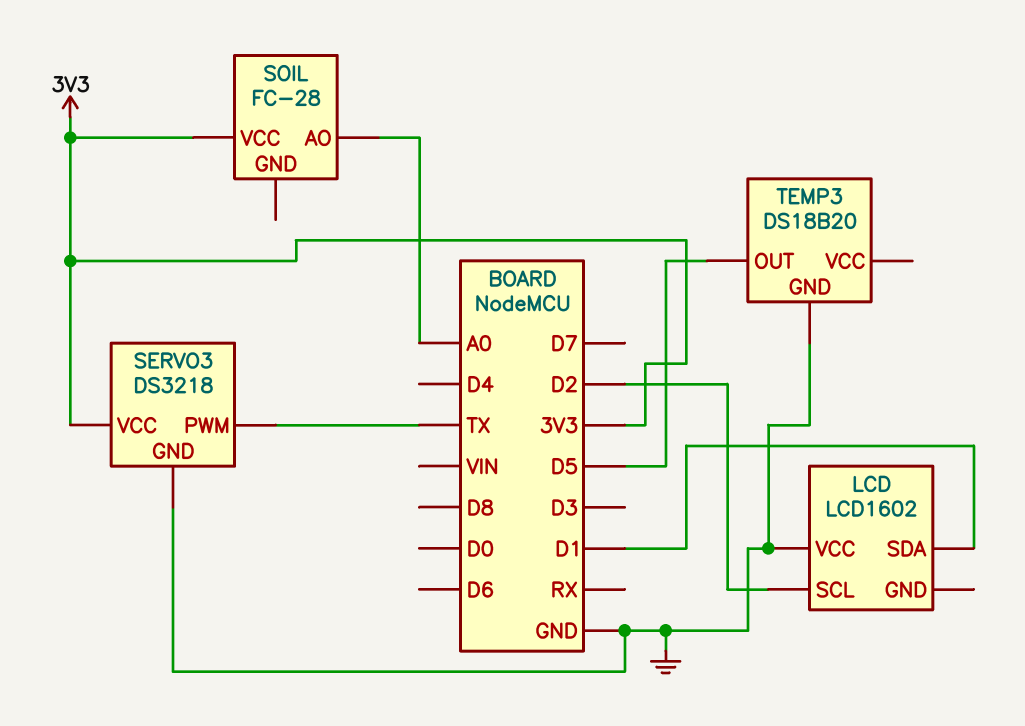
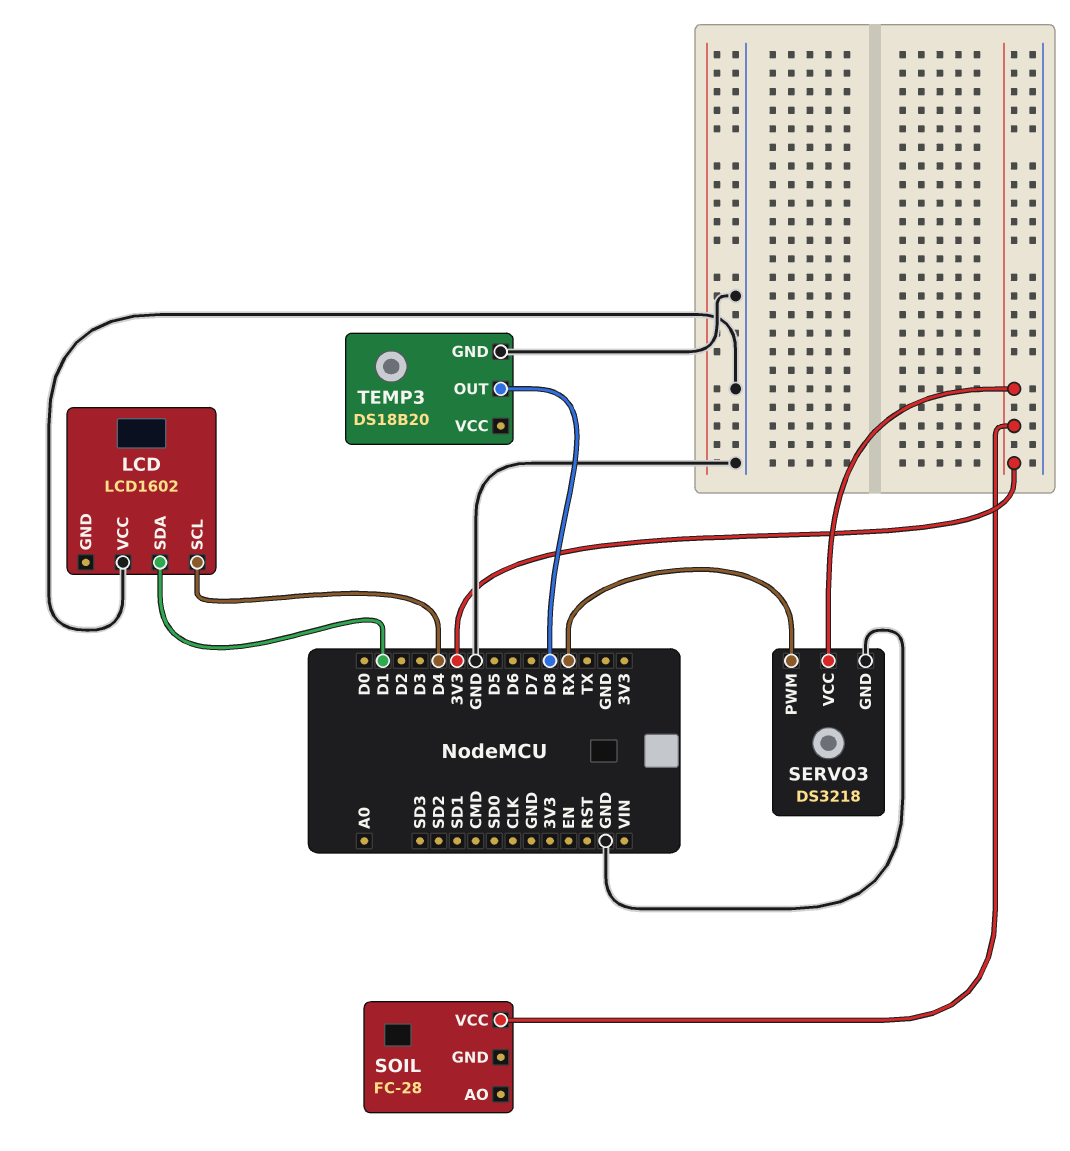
LCD pin SCL: D2 -> D4
SERVO3 pin PWM: TX -> RX
SOIL pin AO: A0 -> none
TEMP3 pin OUT: D5 -> D8

